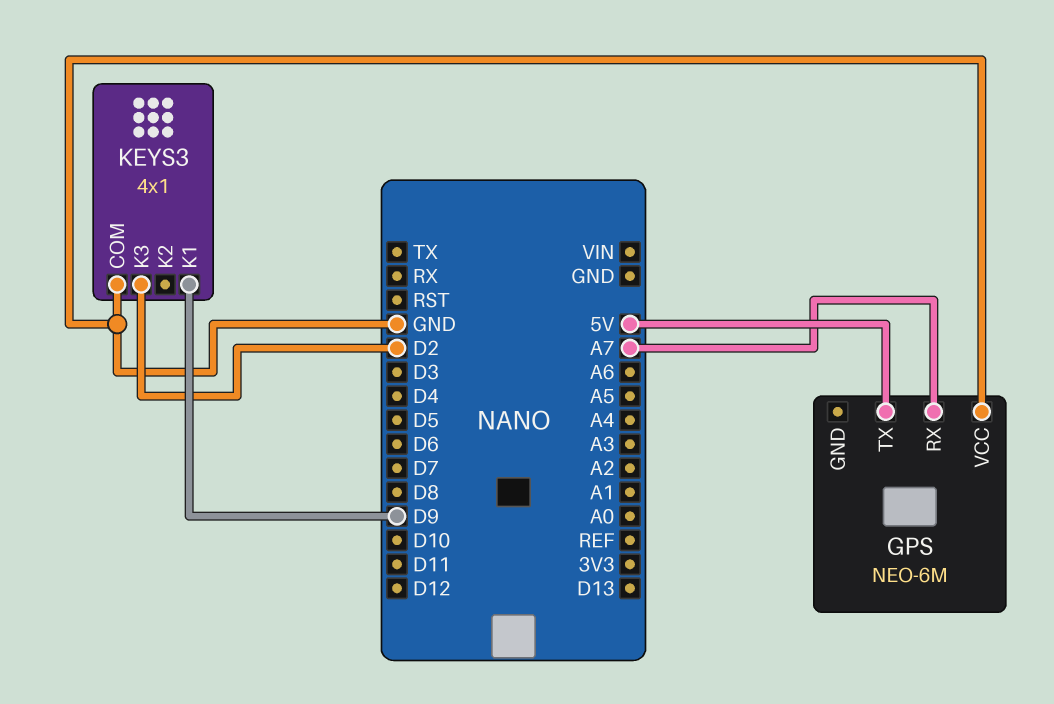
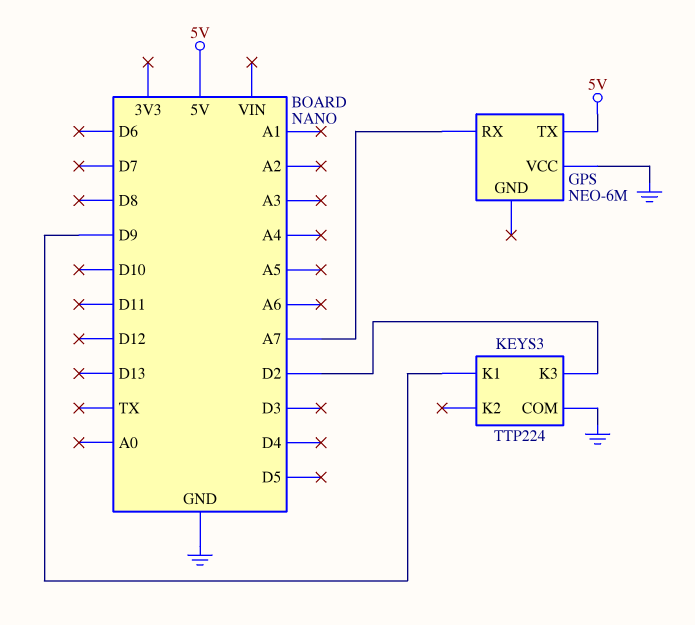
KEYS3: 4x1 -> TTP224

